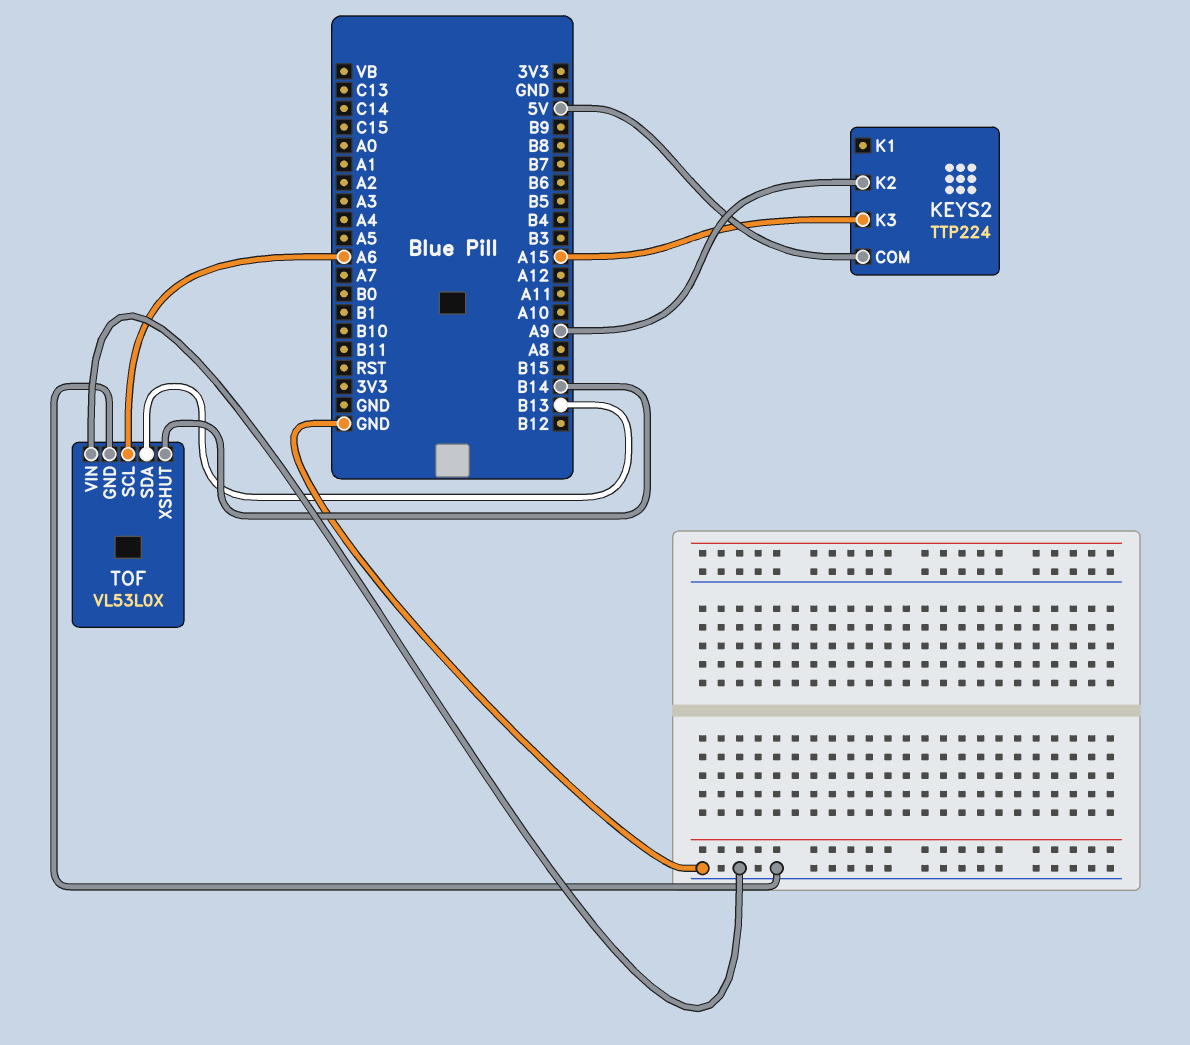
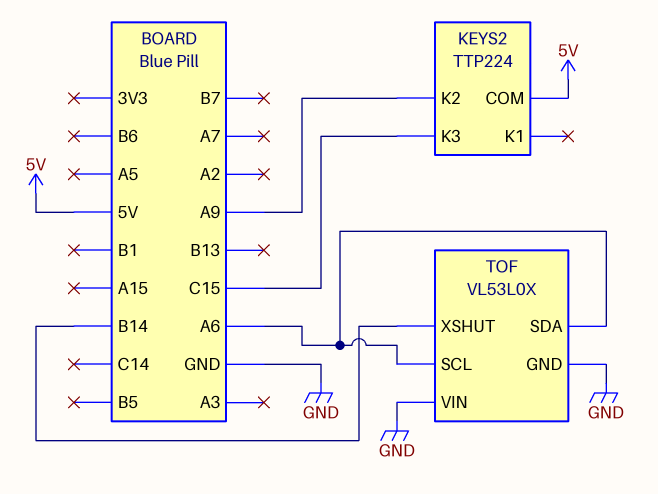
KEYS2 pin K3: A15 -> C15
TOF pin SDA: B13 -> A6

